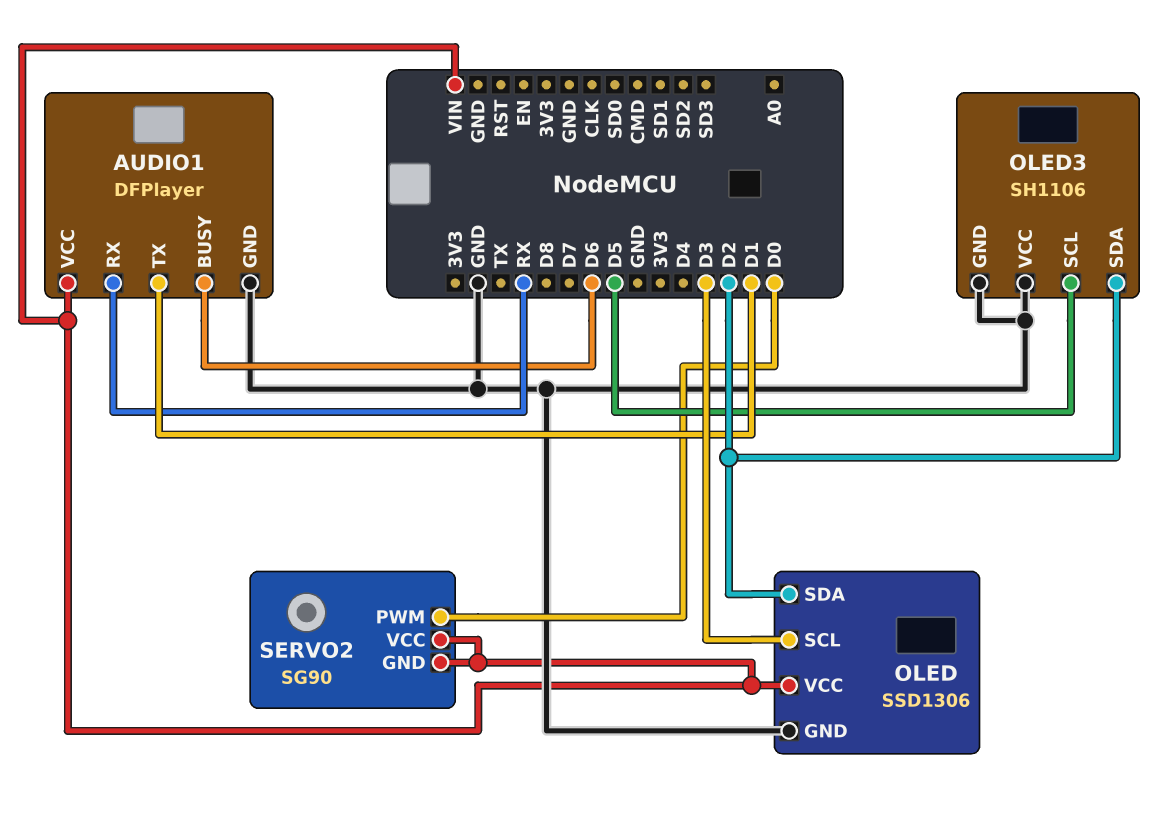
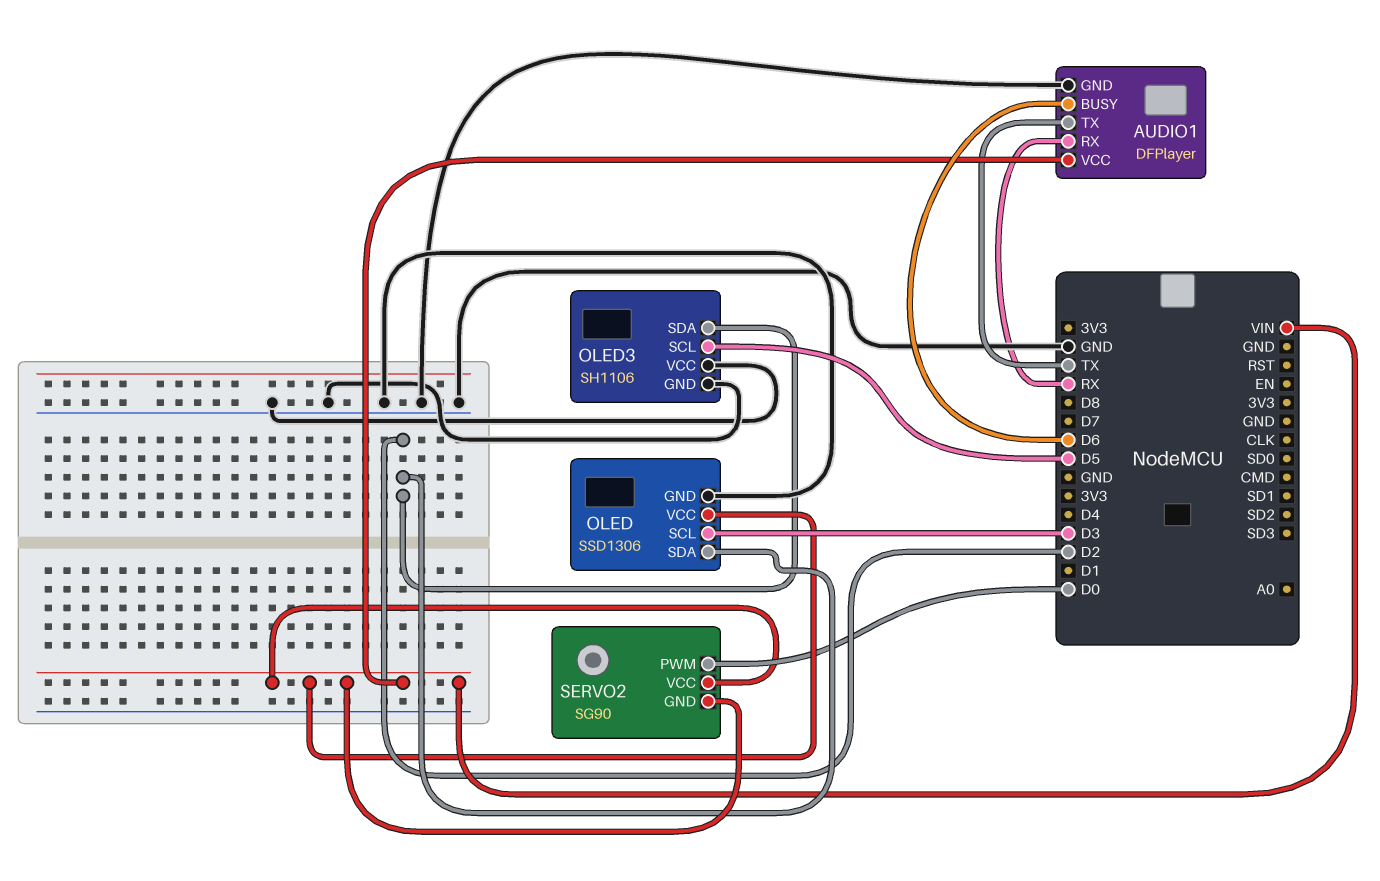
AUDIO1 pin TX: D1 -> TX

